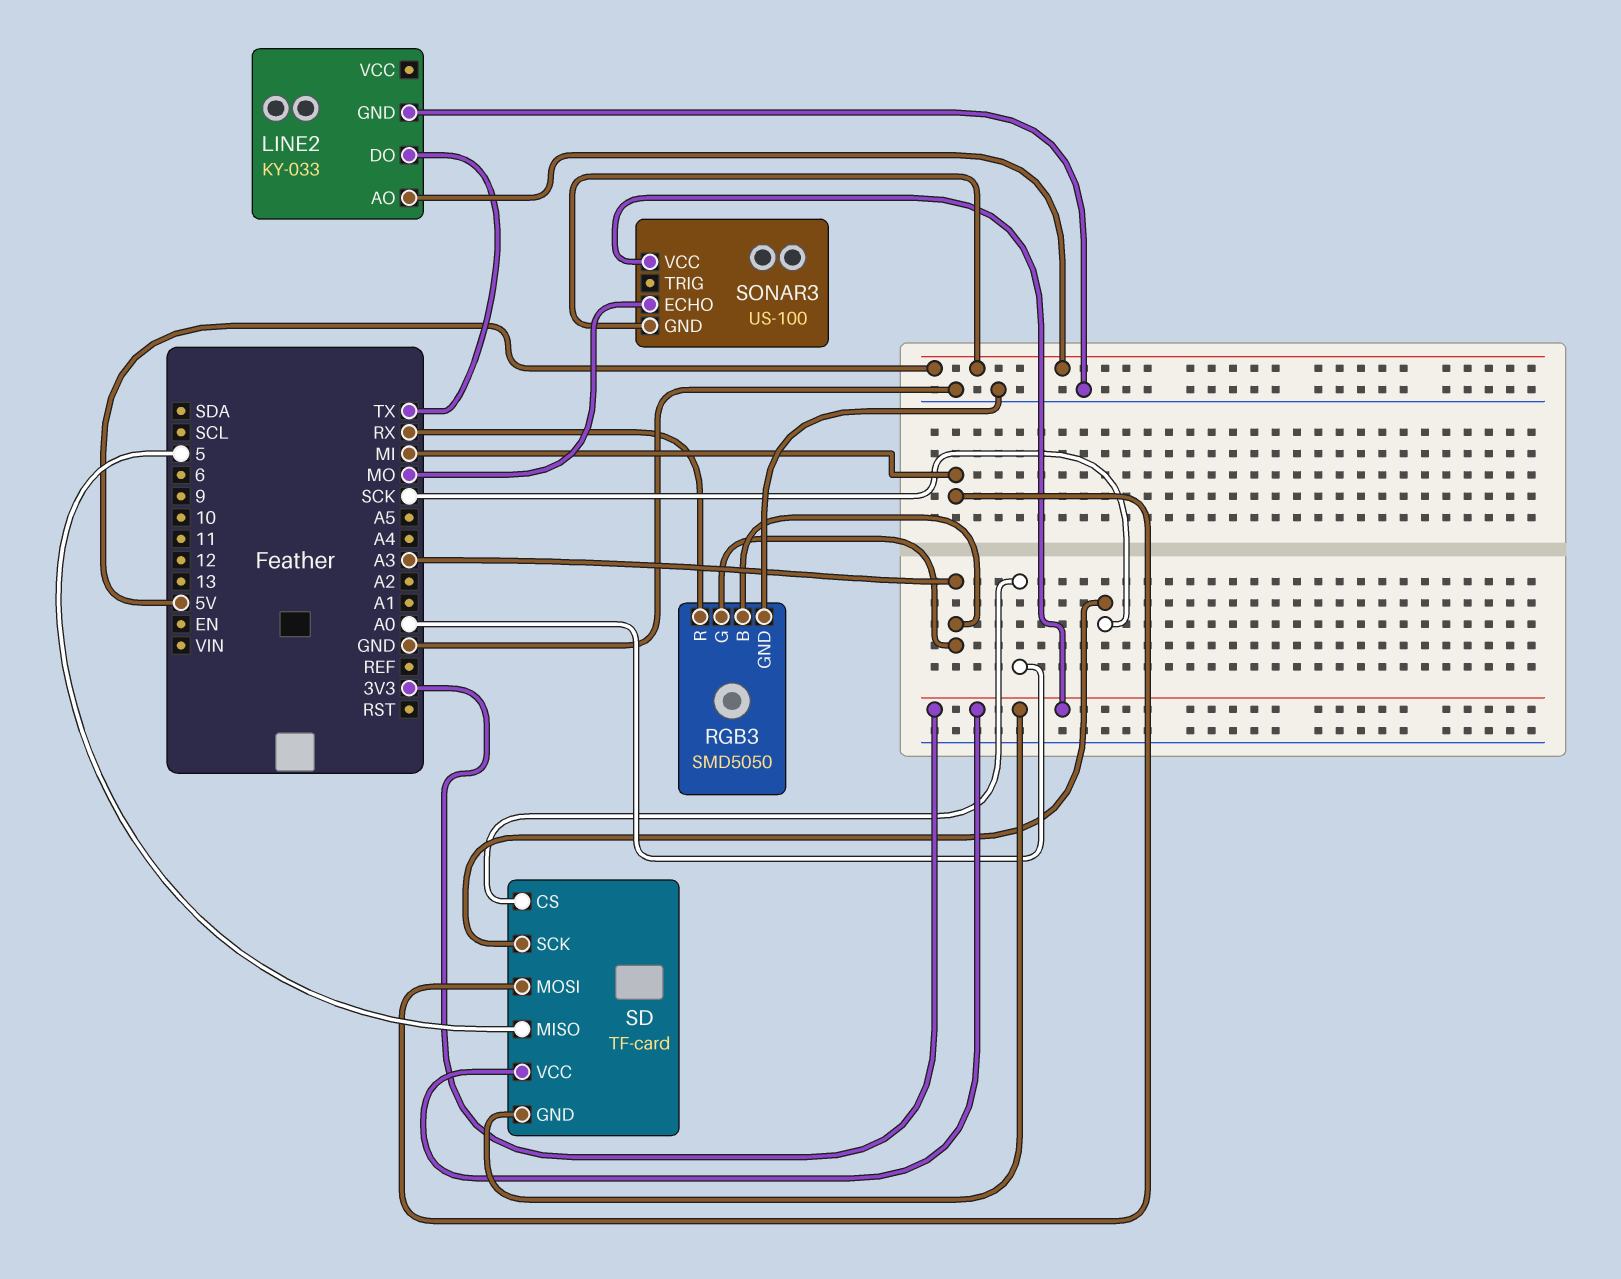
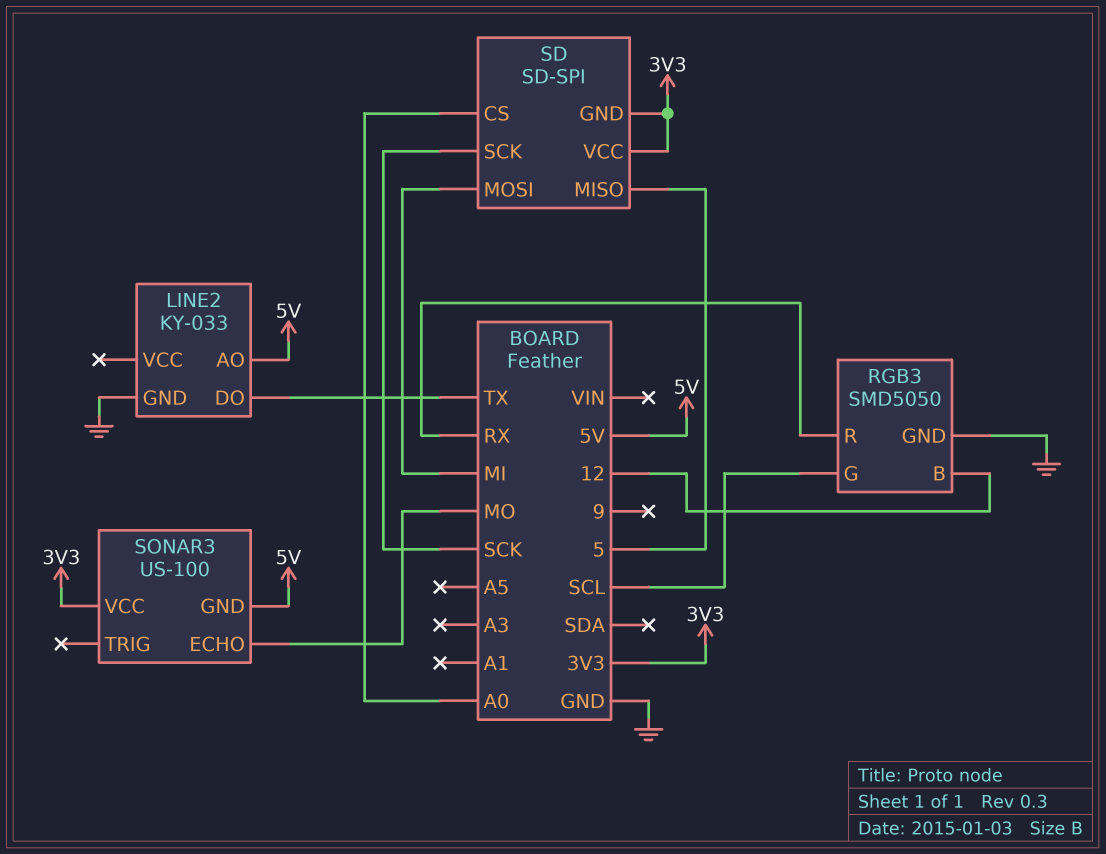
RGB3 pin B: A3 -> 12
RGB3 pin G: A3 -> SCL
SD: TF-card -> SD-SPI

